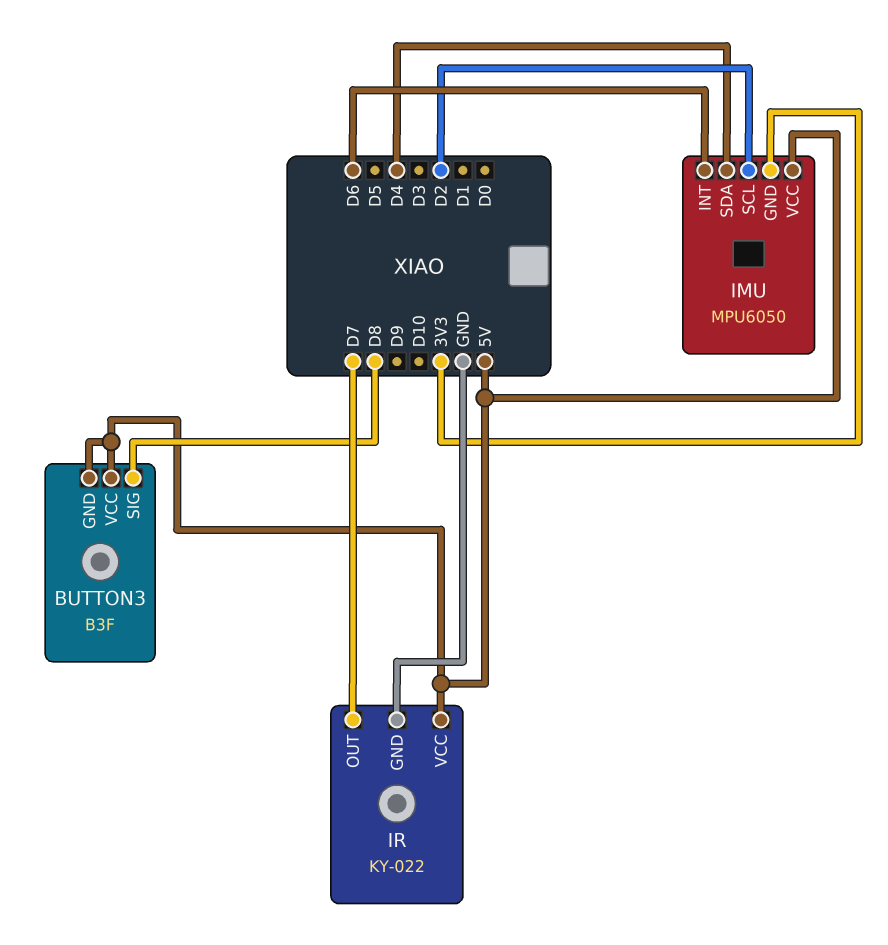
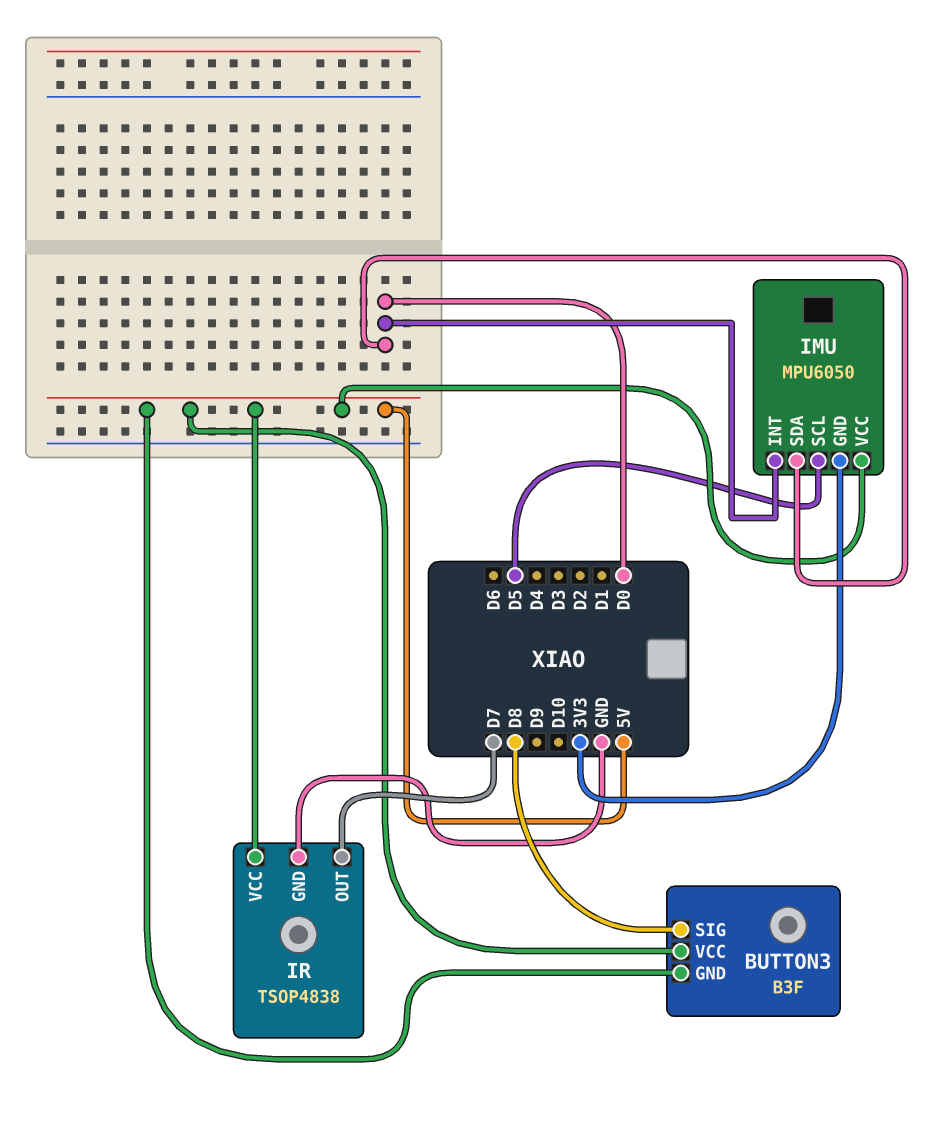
IMU pin INT: D6 -> D0
IMU pin SCL: D2 -> D5
IMU pin SDA: D4 -> D0
IR: KY-022 -> TSOP4838

